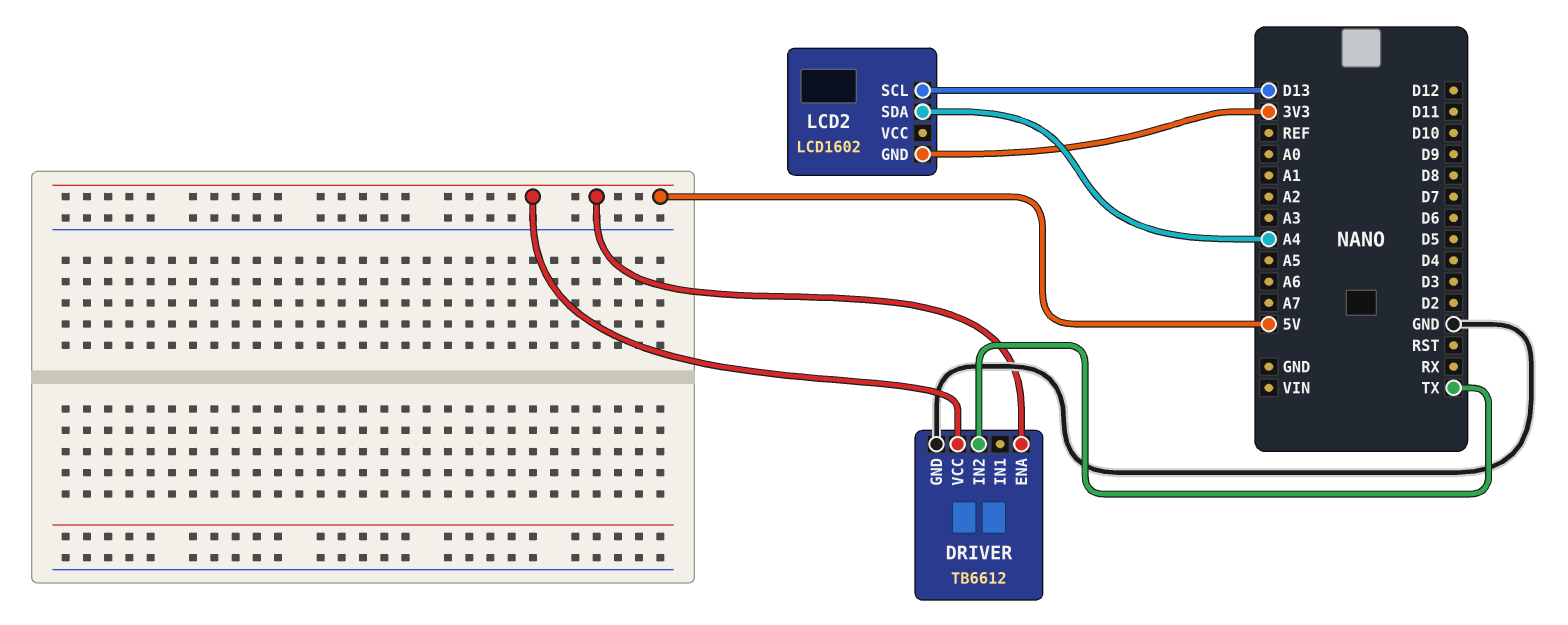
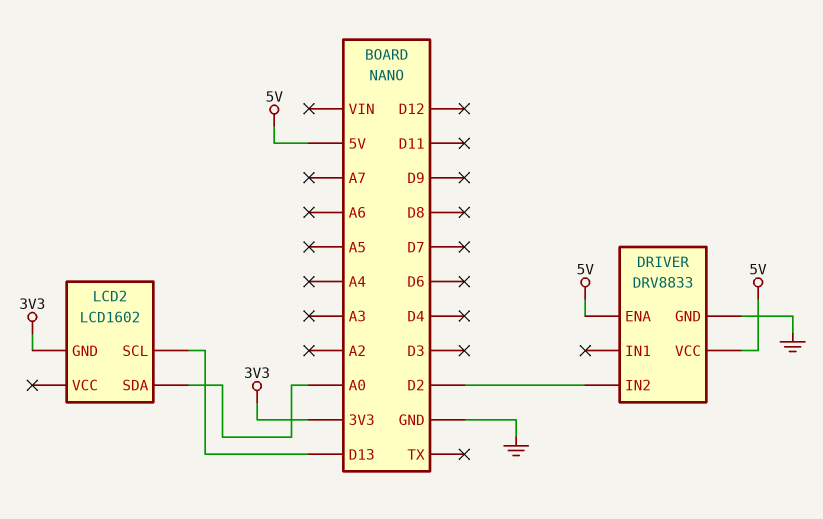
DRIVER: TB6612 -> DRV8833
DRIVER pin IN2: TX -> D2
LCD2 pin SDA: A4 -> A0

